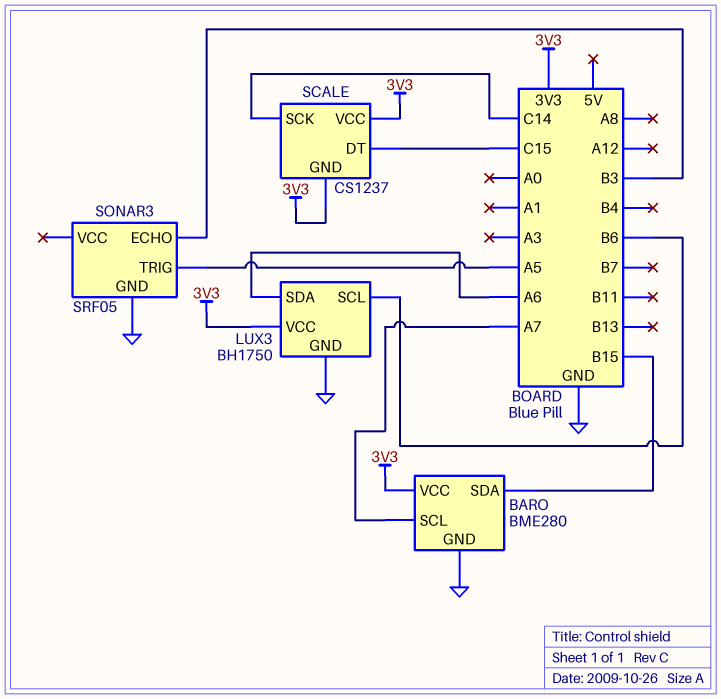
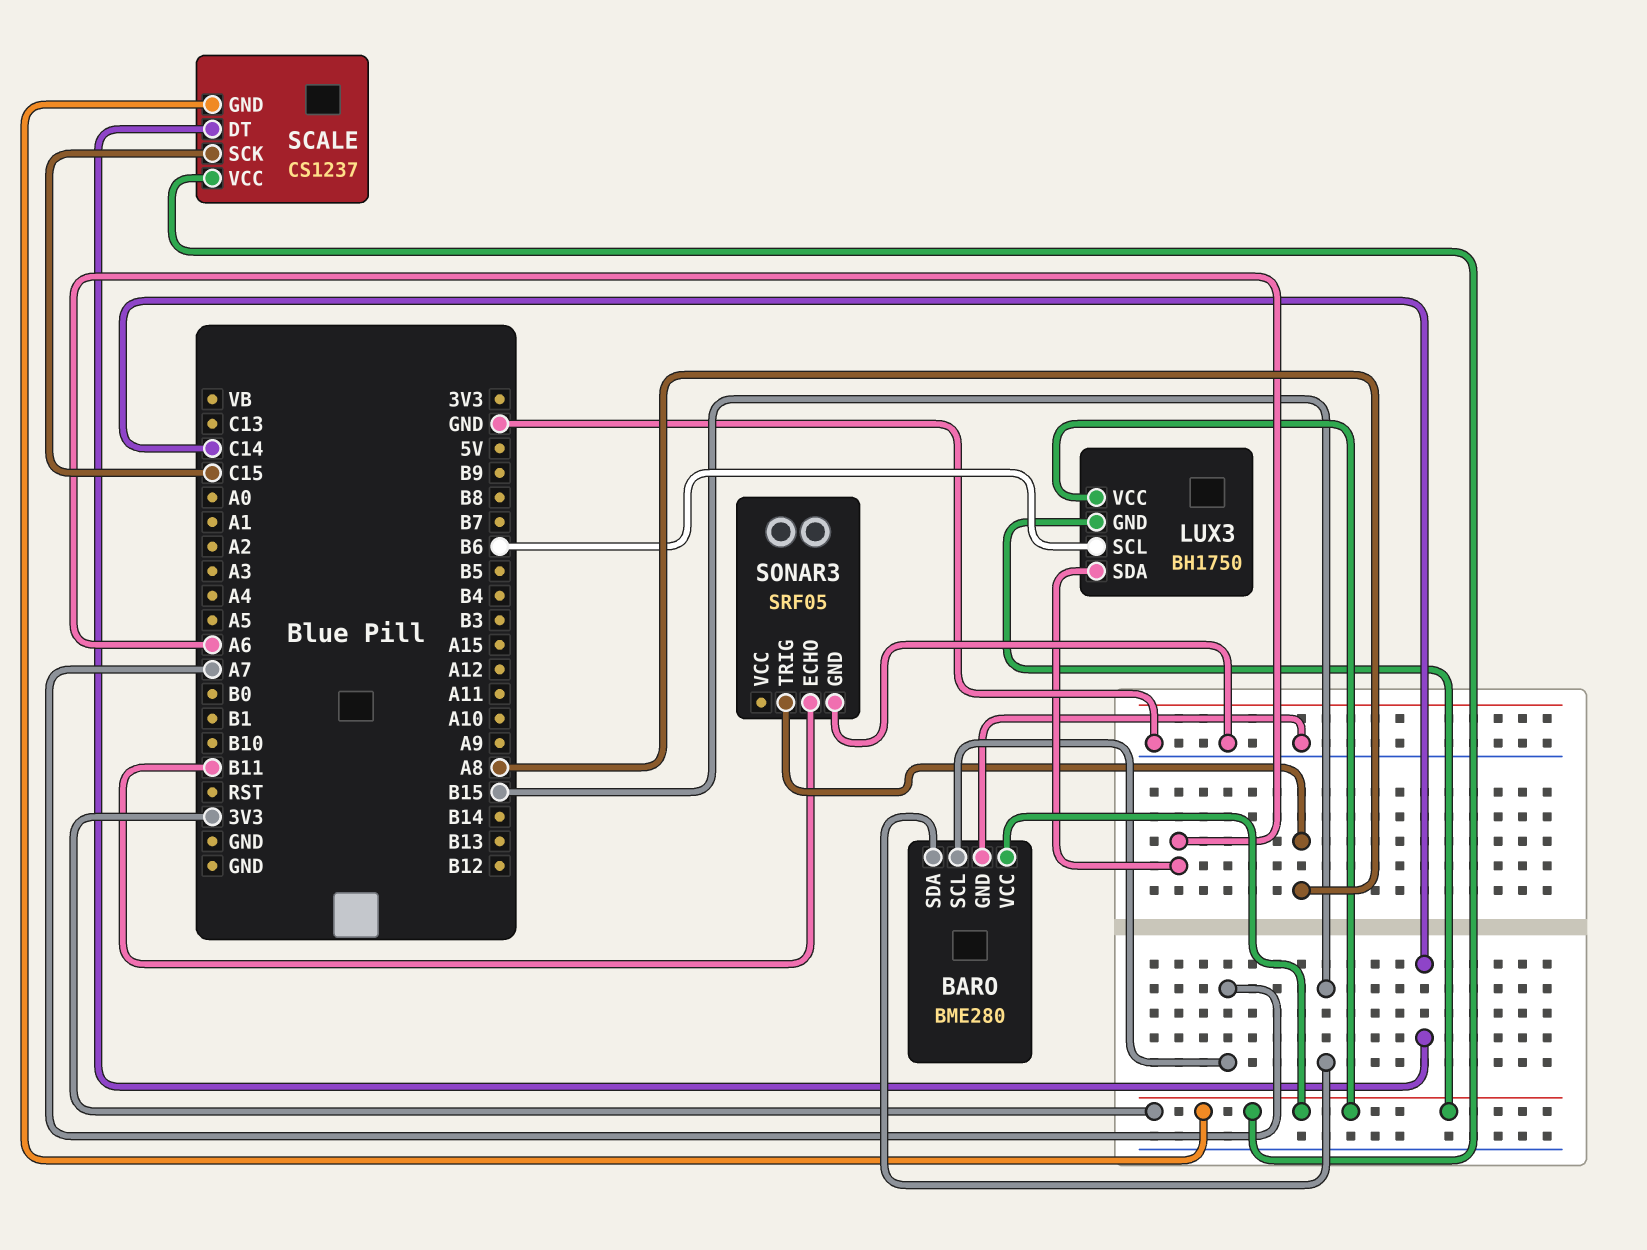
LUX3 pin GND: GND -> 3V3
SCALE pin DT: C15 -> C14
SCALE pin SCK: C14 -> C15
SONAR3 pin ECHO: B3 -> B11
SONAR3 pin TRIG: A5 -> A8

